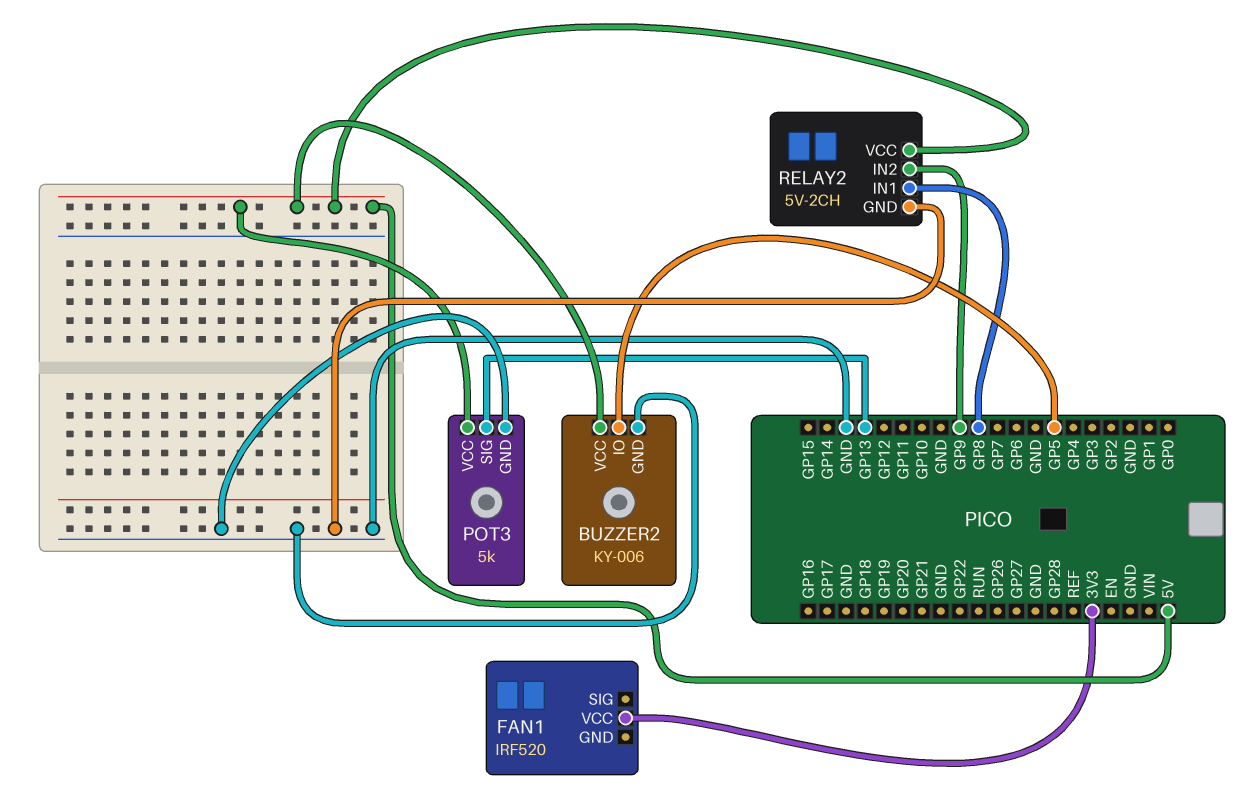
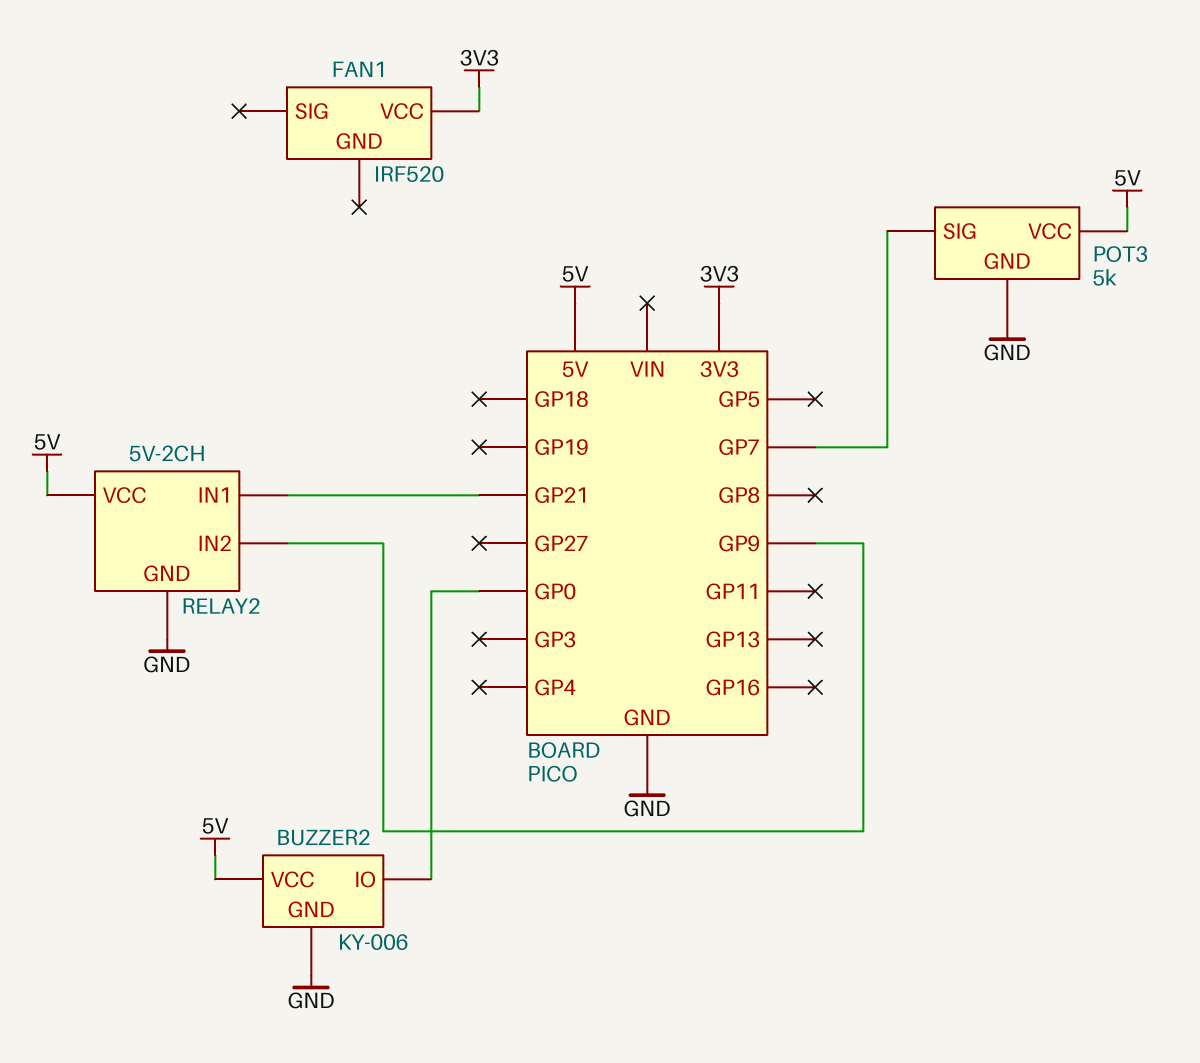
BUZZER2 pin IO: GP5 -> GP0
POT3 pin SIG: GP13 -> GP7
RELAY2 pin IN1: GP8 -> GP21

